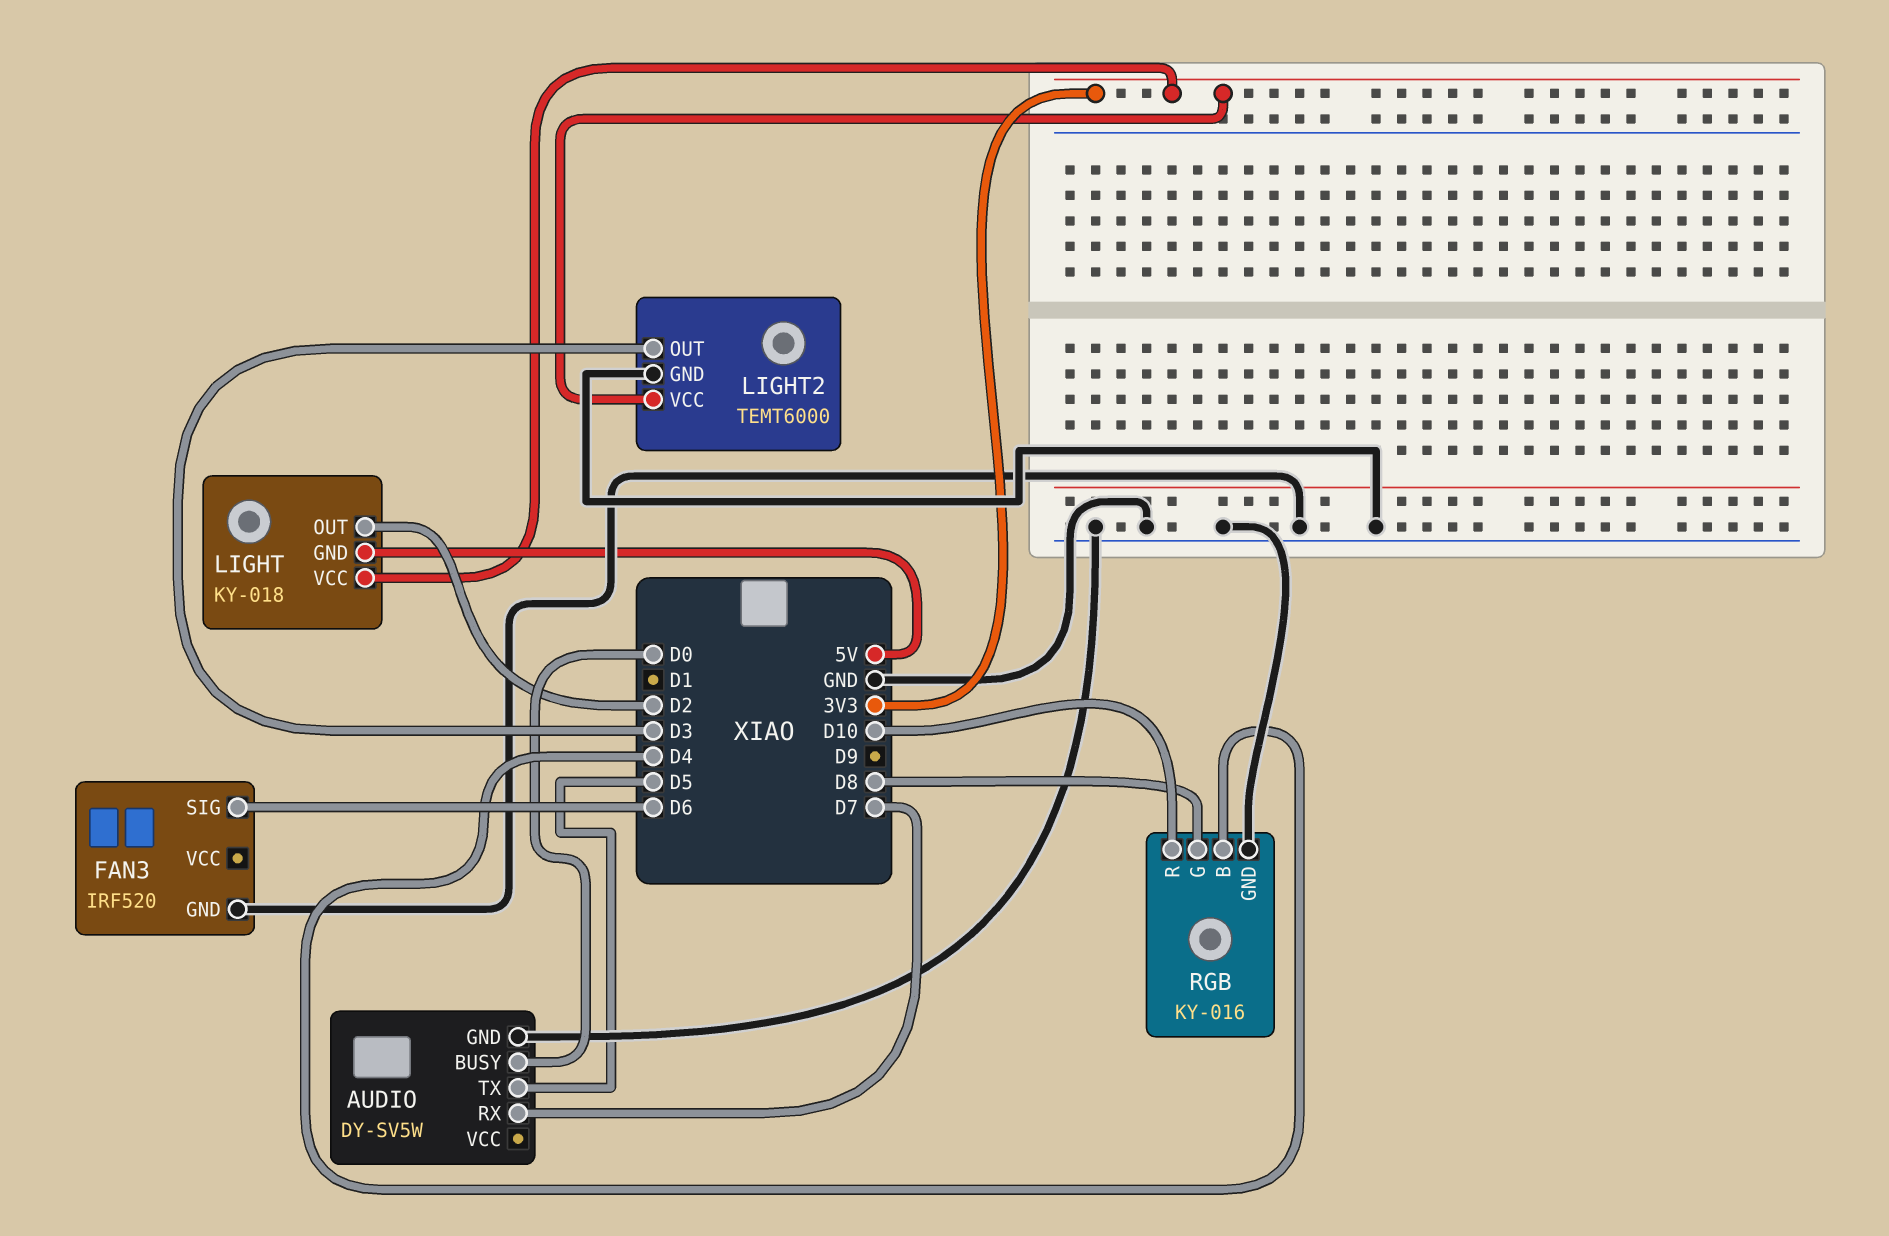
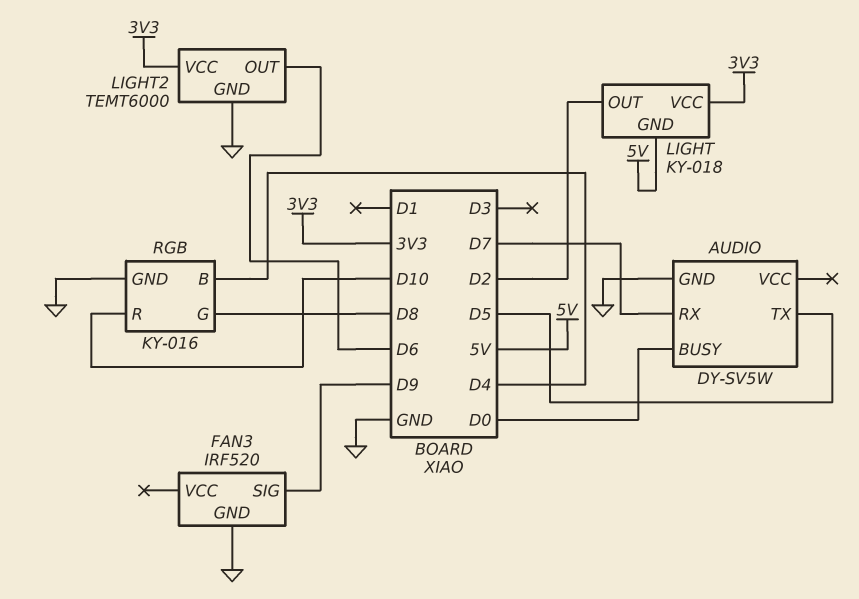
FAN3 pin SIG: D6 -> D9
LIGHT2 pin OUT: D3 -> D6

